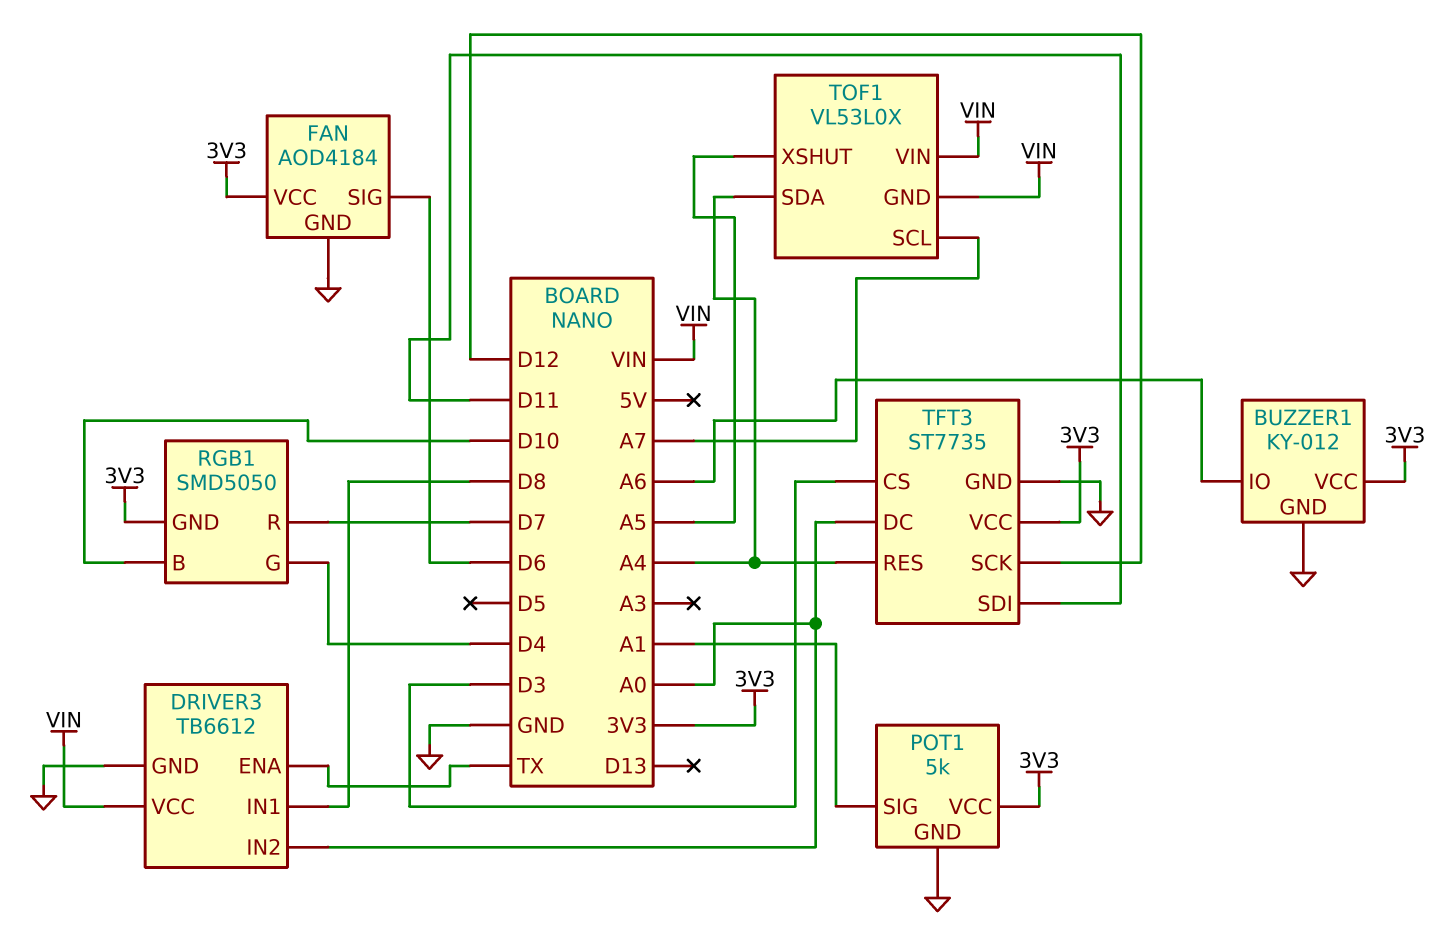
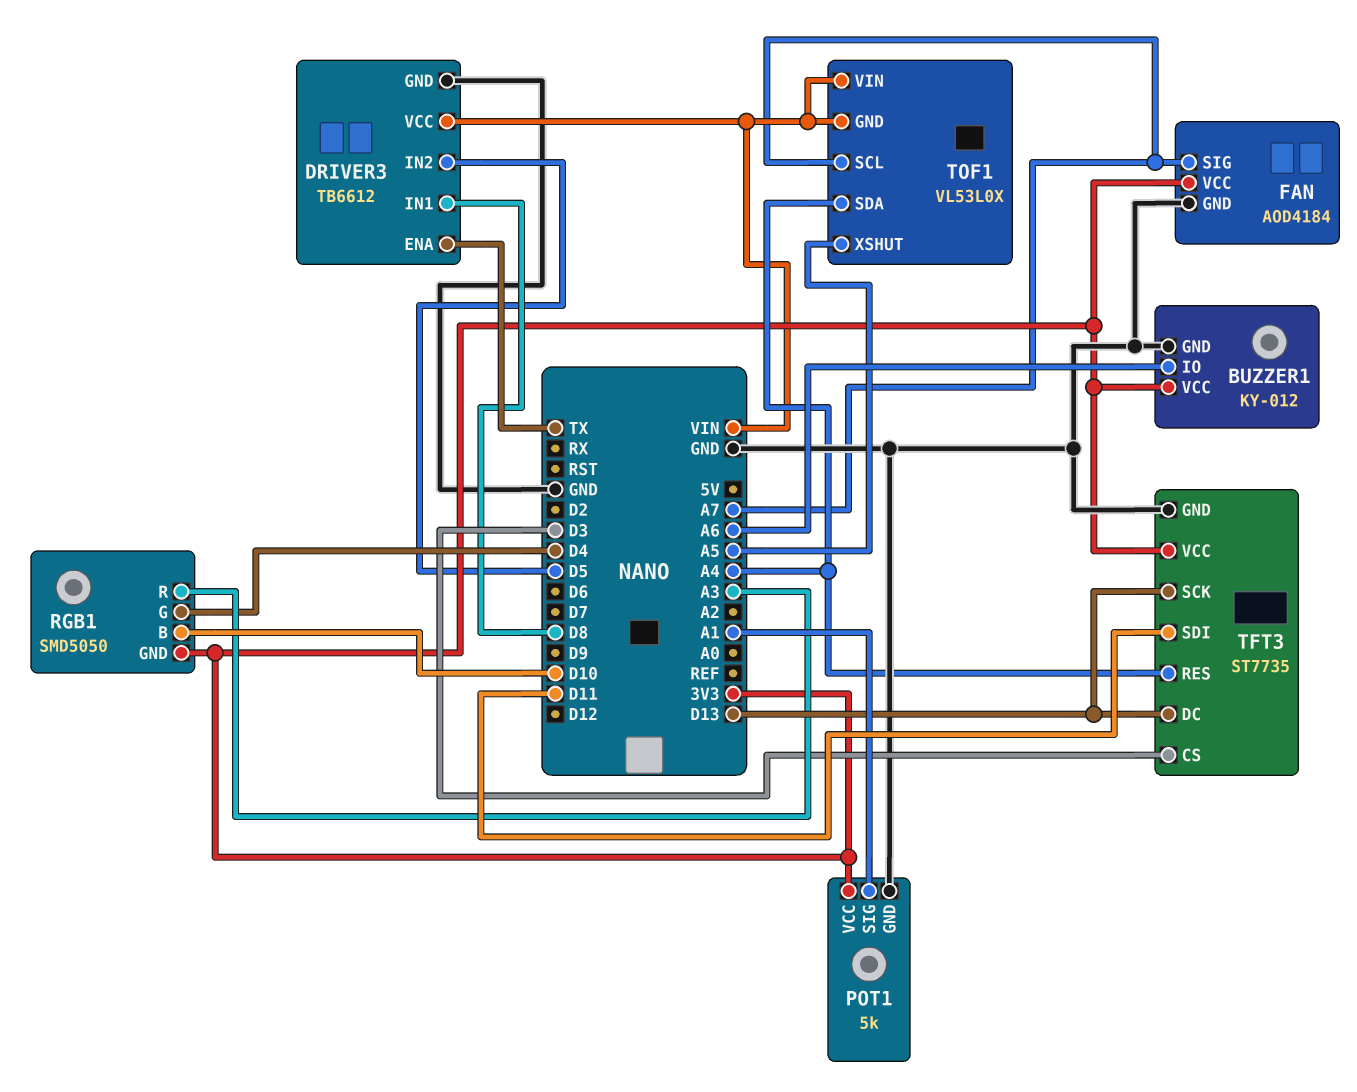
DRIVER3 pin IN2: A0 -> D5
FAN pin SIG: D6 -> A7
RGB1 pin R: D7 -> A3
TFT3 pin DC: A0 -> D13
TFT3 pin SCK: D12 -> D13

